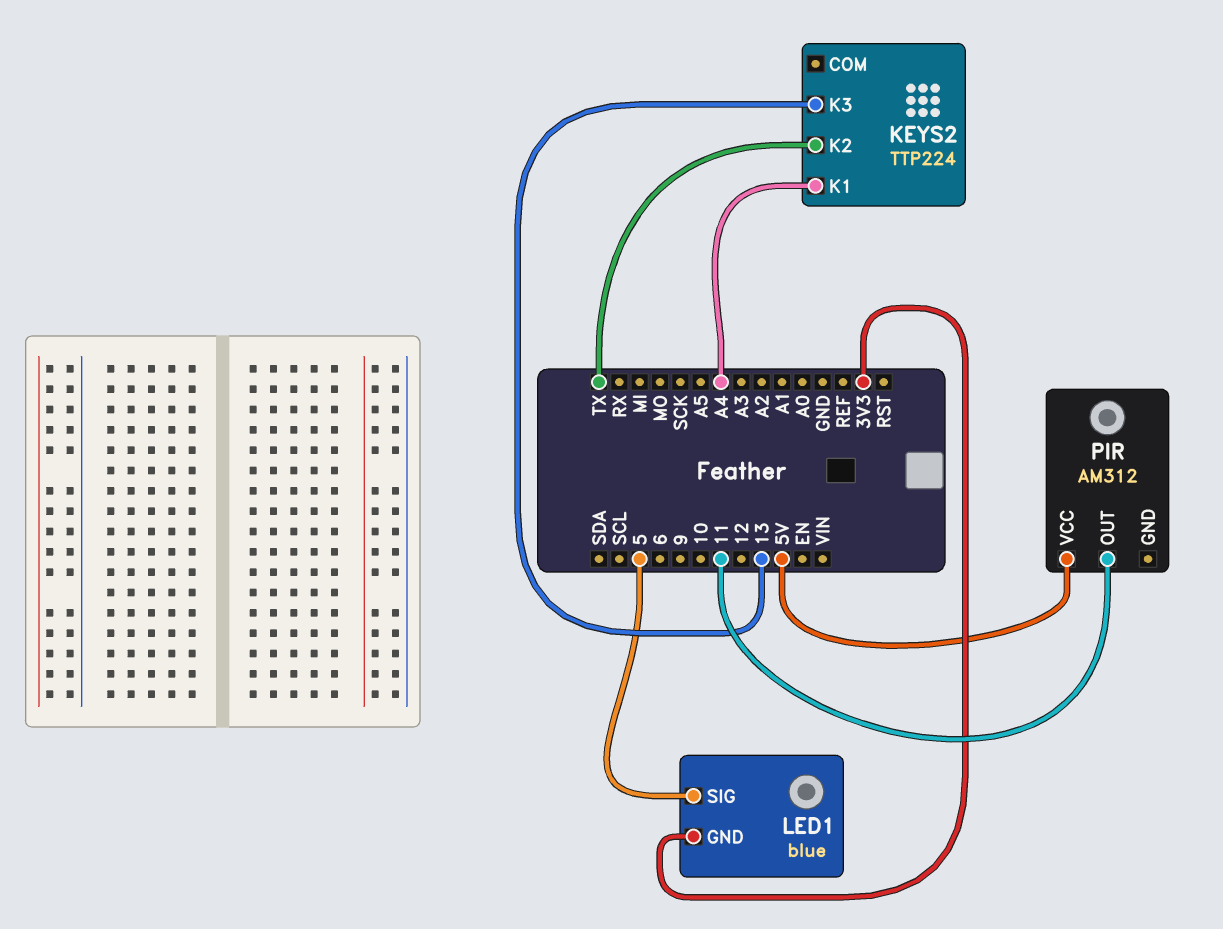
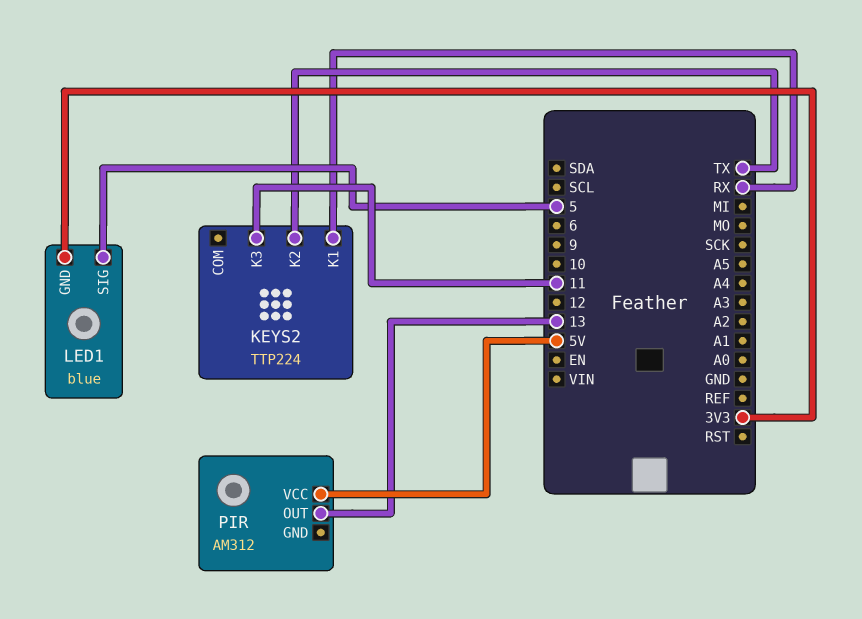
KEYS2 pin K1: A4 -> RX
KEYS2 pin K3: 13 -> 11
PIR pin OUT: 11 -> 13

